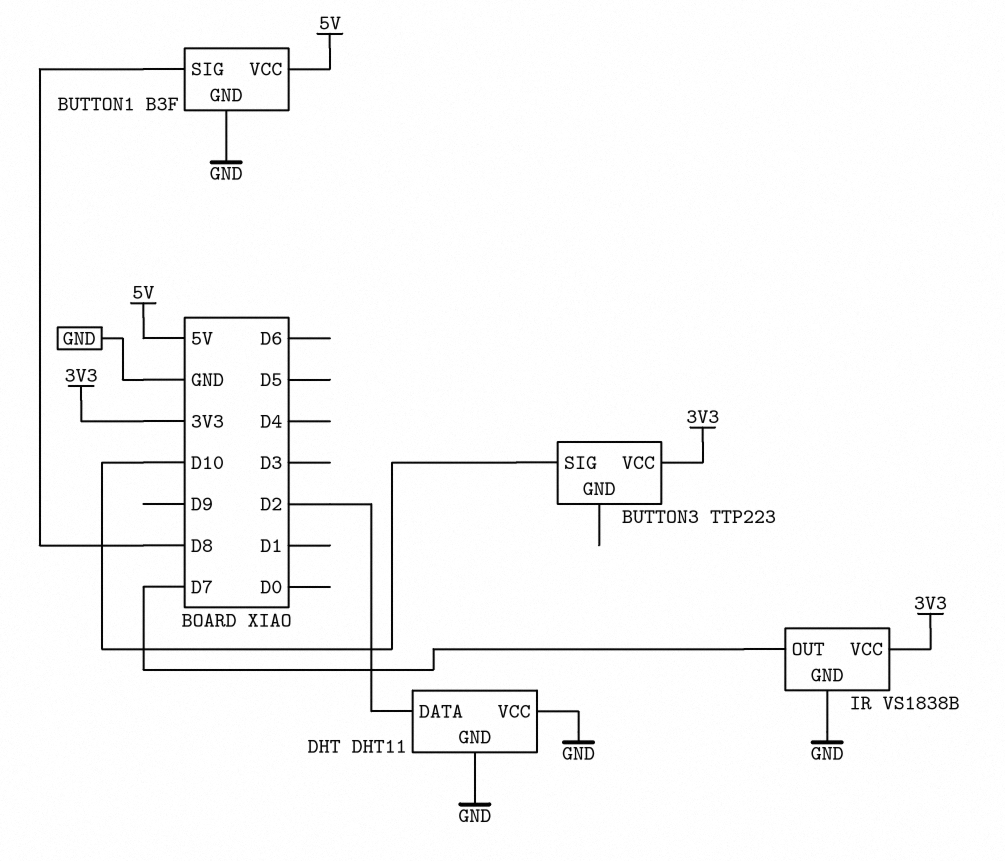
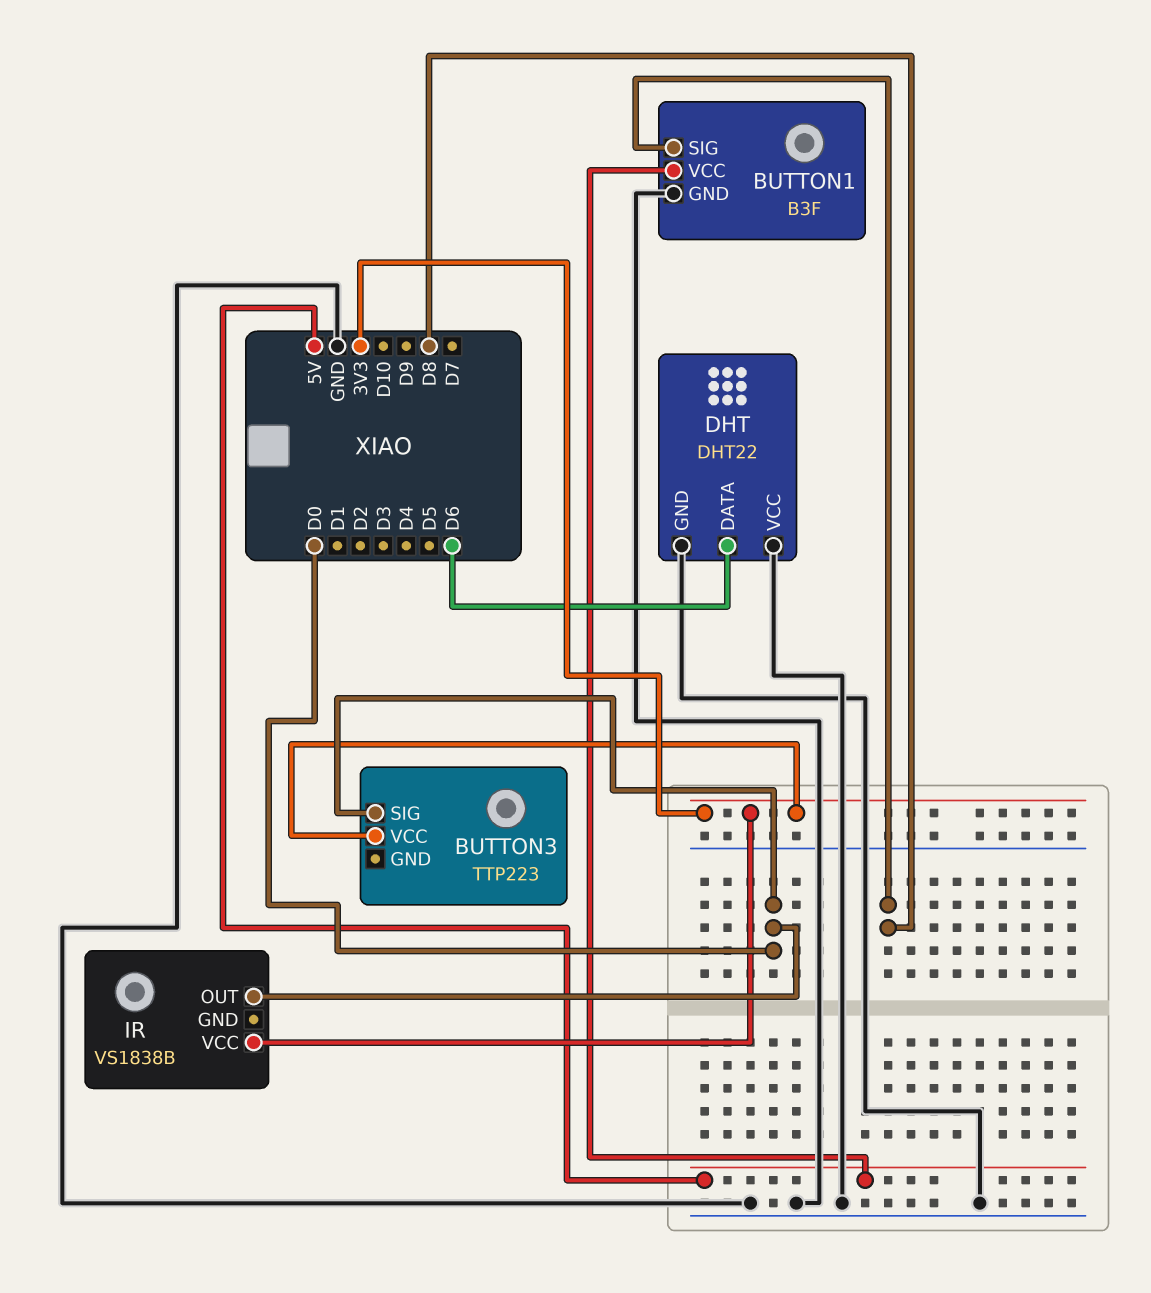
BUTTON3 pin SIG: D10 -> D0
DHT: DHT11 -> DHT22
DHT pin DATA: D2 -> D6
IR pin GND: GND -> none
IR pin OUT: D7 -> D0

